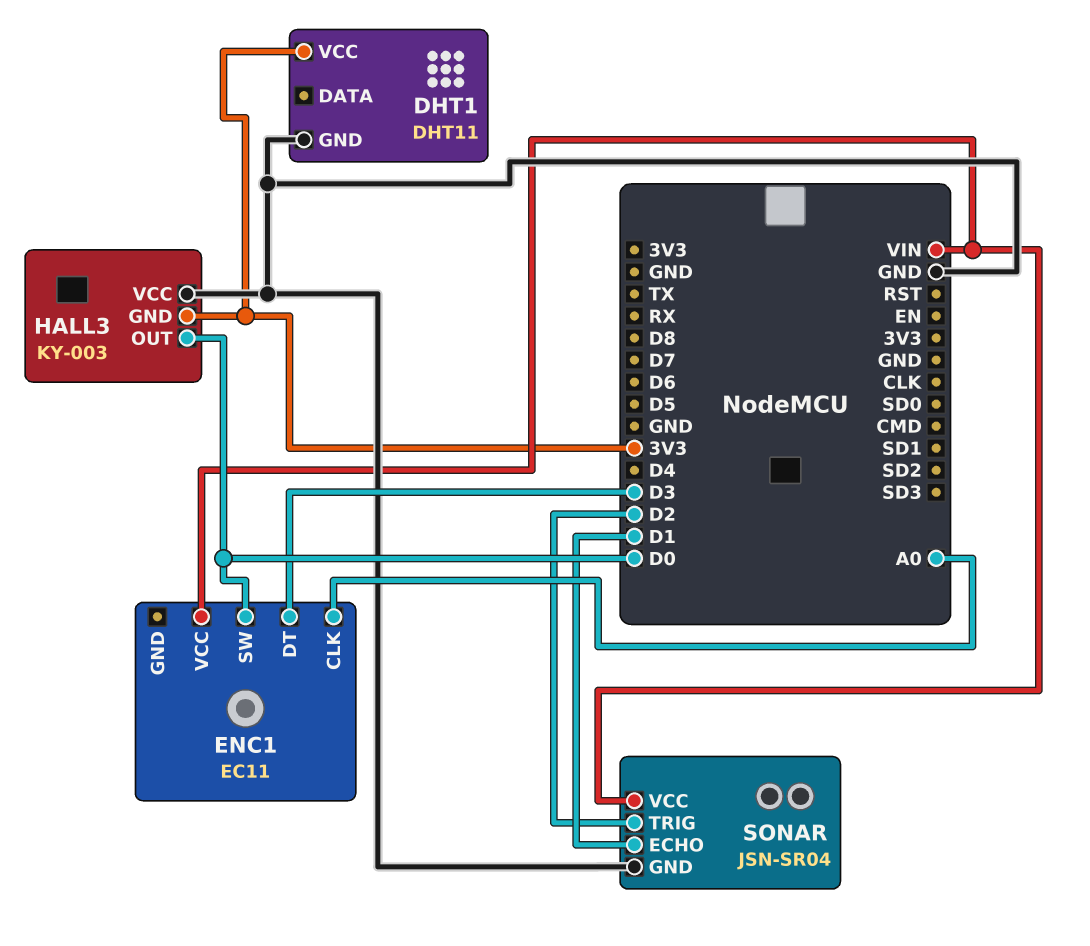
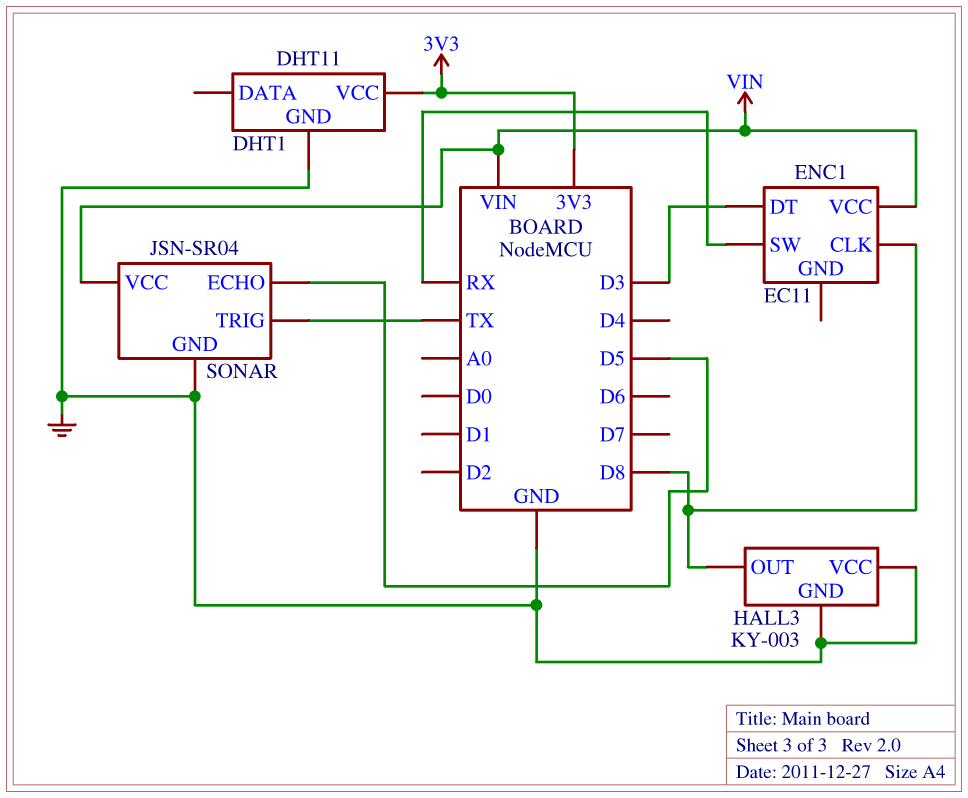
ENC1 pin CLK: A0 -> D8
ENC1 pin SW: D0 -> RX
HALL3 pin GND: 3V3 -> GND
HALL3 pin OUT: D0 -> D8
SONAR pin ECHO: D1 -> D5
SONAR pin TRIG: D2 -> TX

